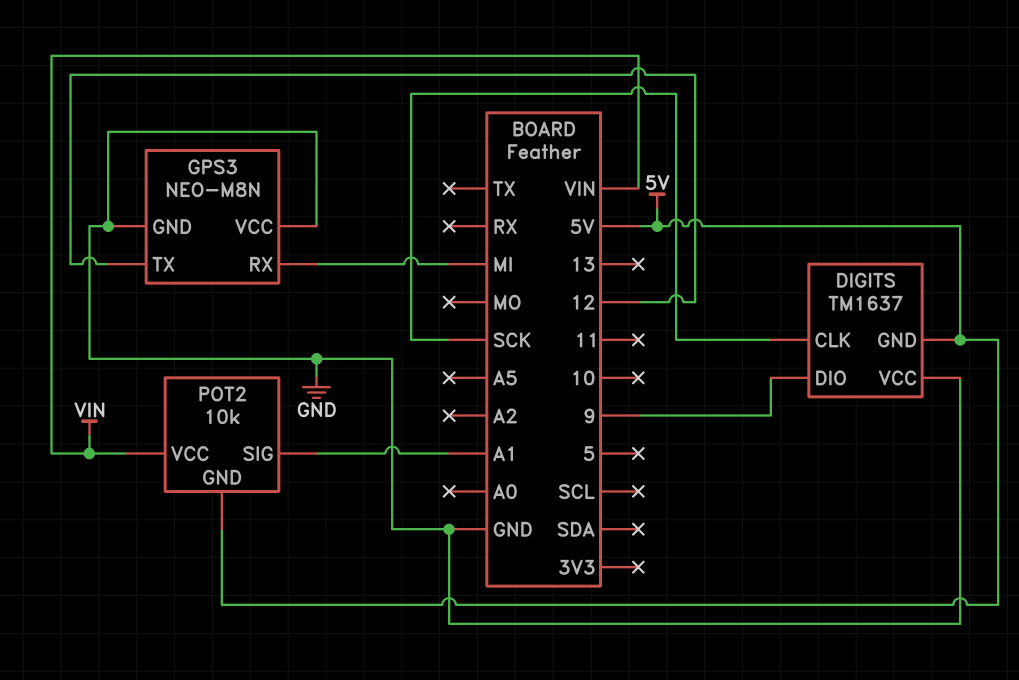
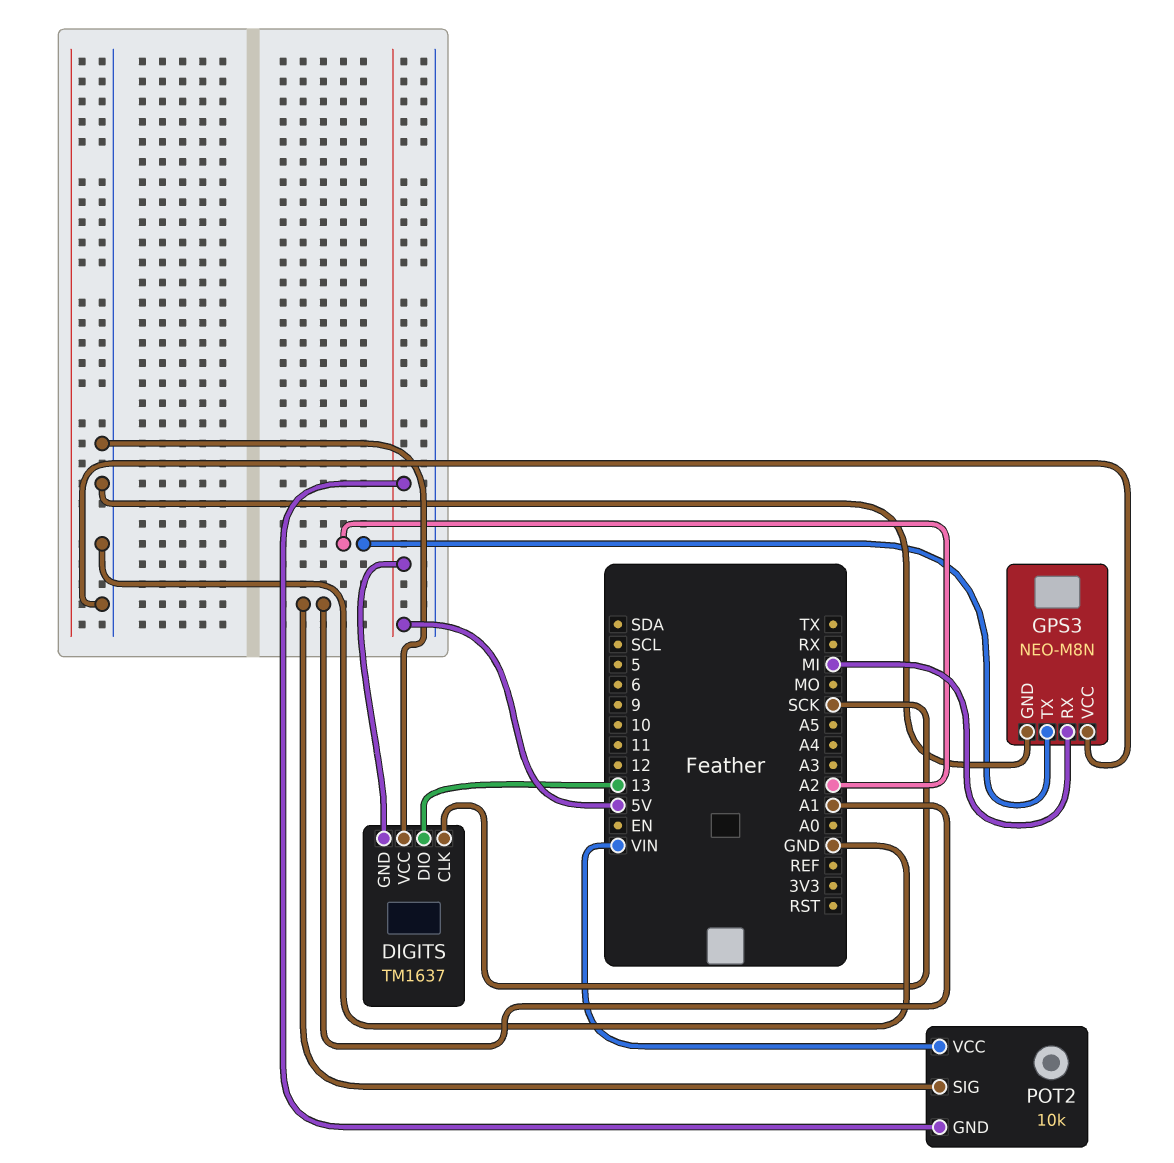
DIGITS pin DIO: 9 -> 13
GPS3 pin TX: 12 -> A2

